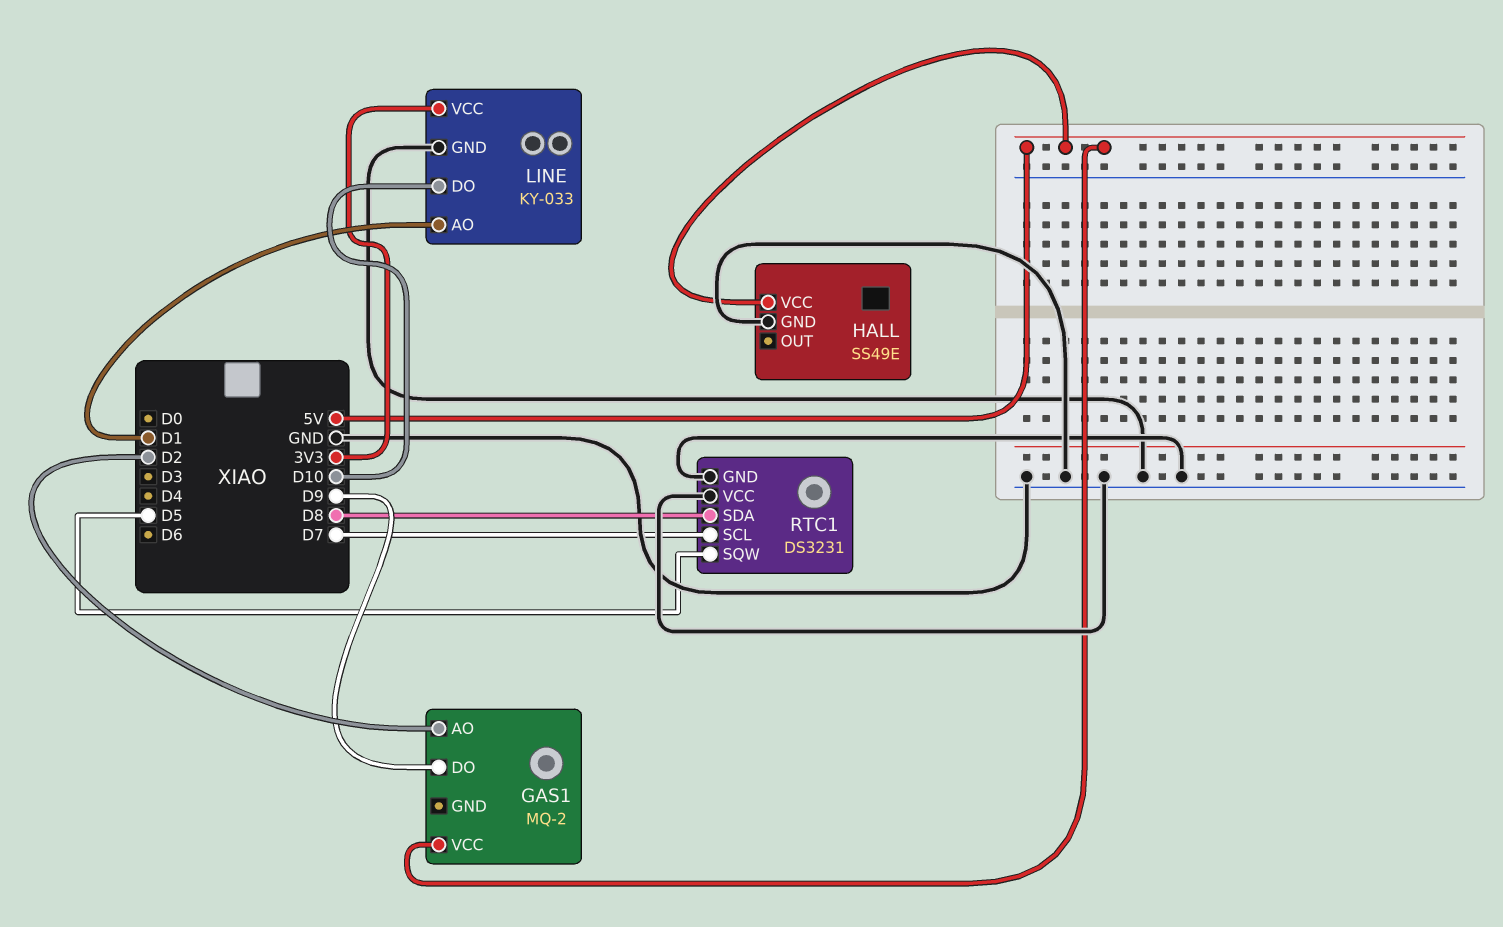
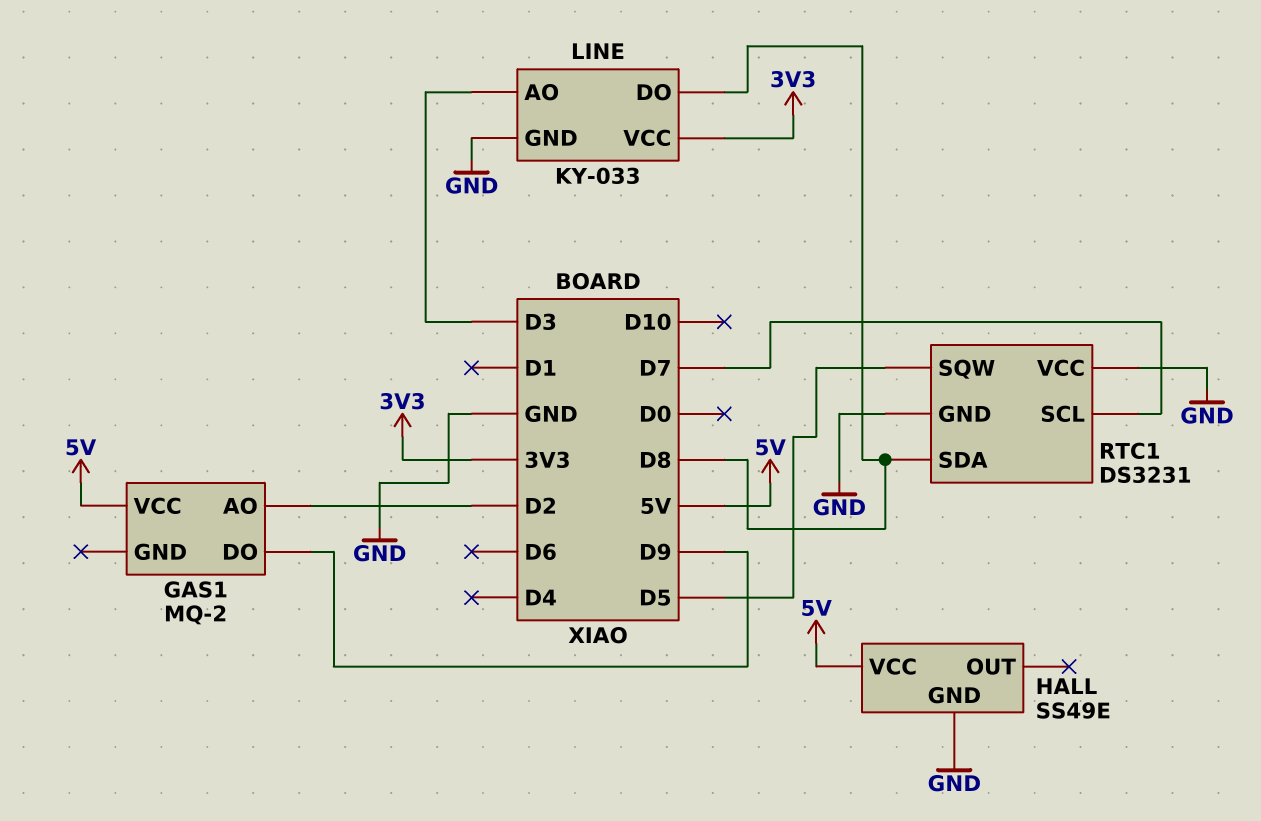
LINE pin AO: D1 -> D3
LINE pin DO: D10 -> D8

